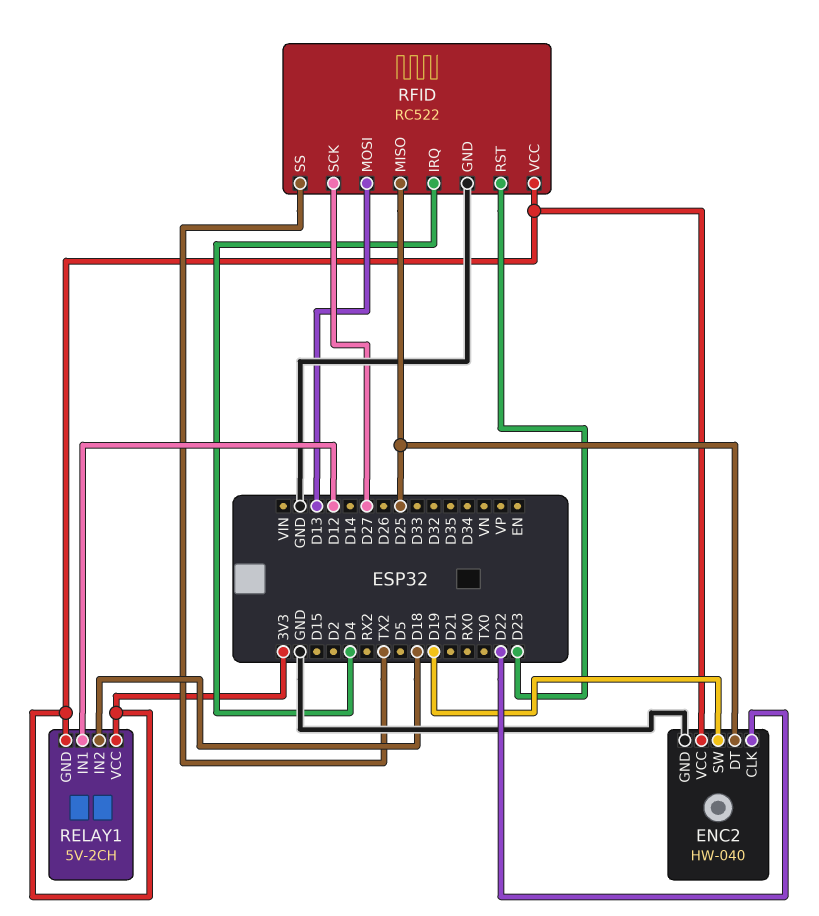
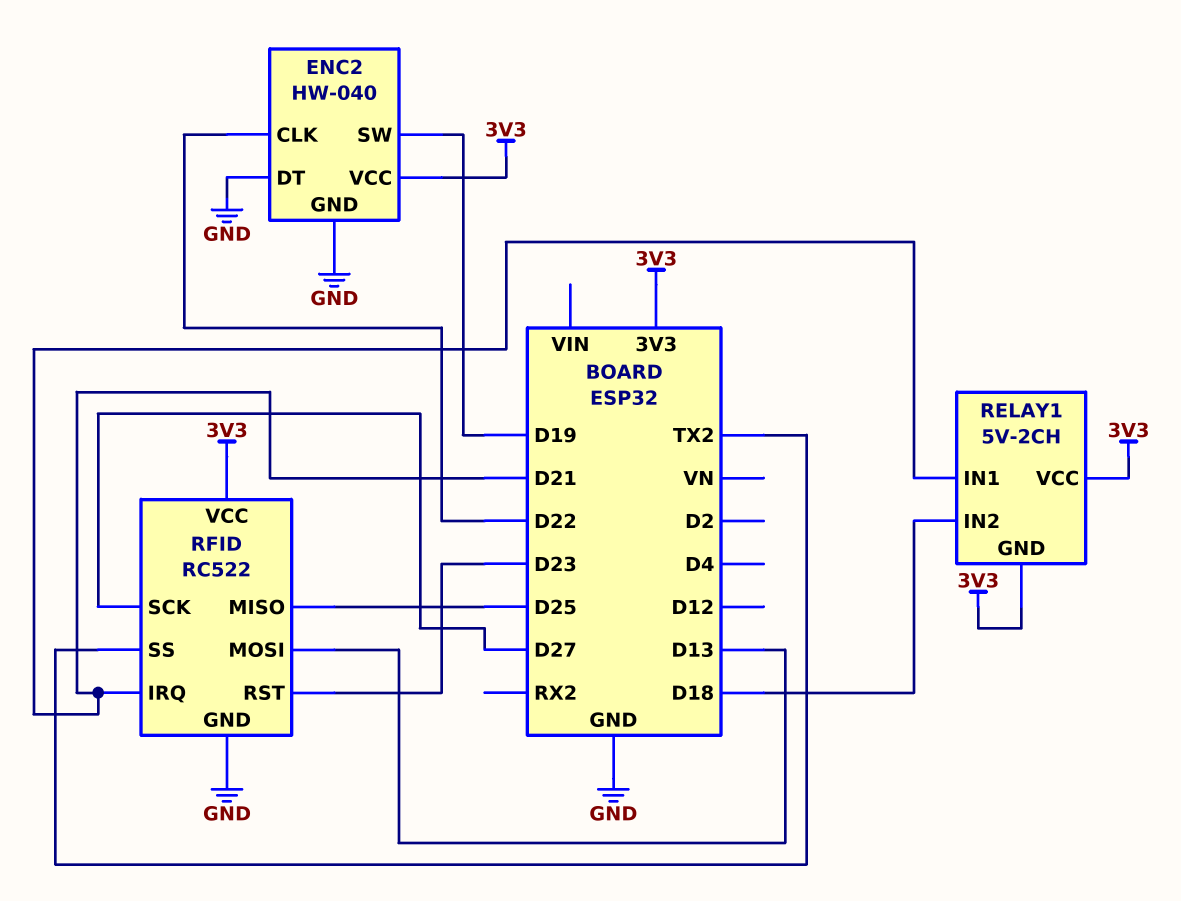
ENC2 pin DT: D25 -> GND
RELAY1 pin IN1: D12 -> D21
RFID pin IRQ: D4 -> D21

